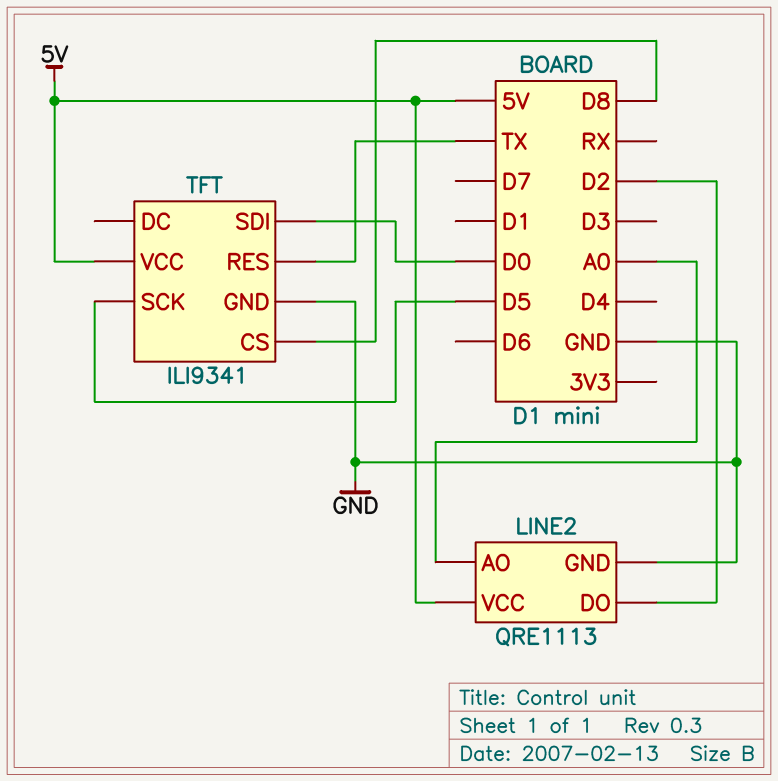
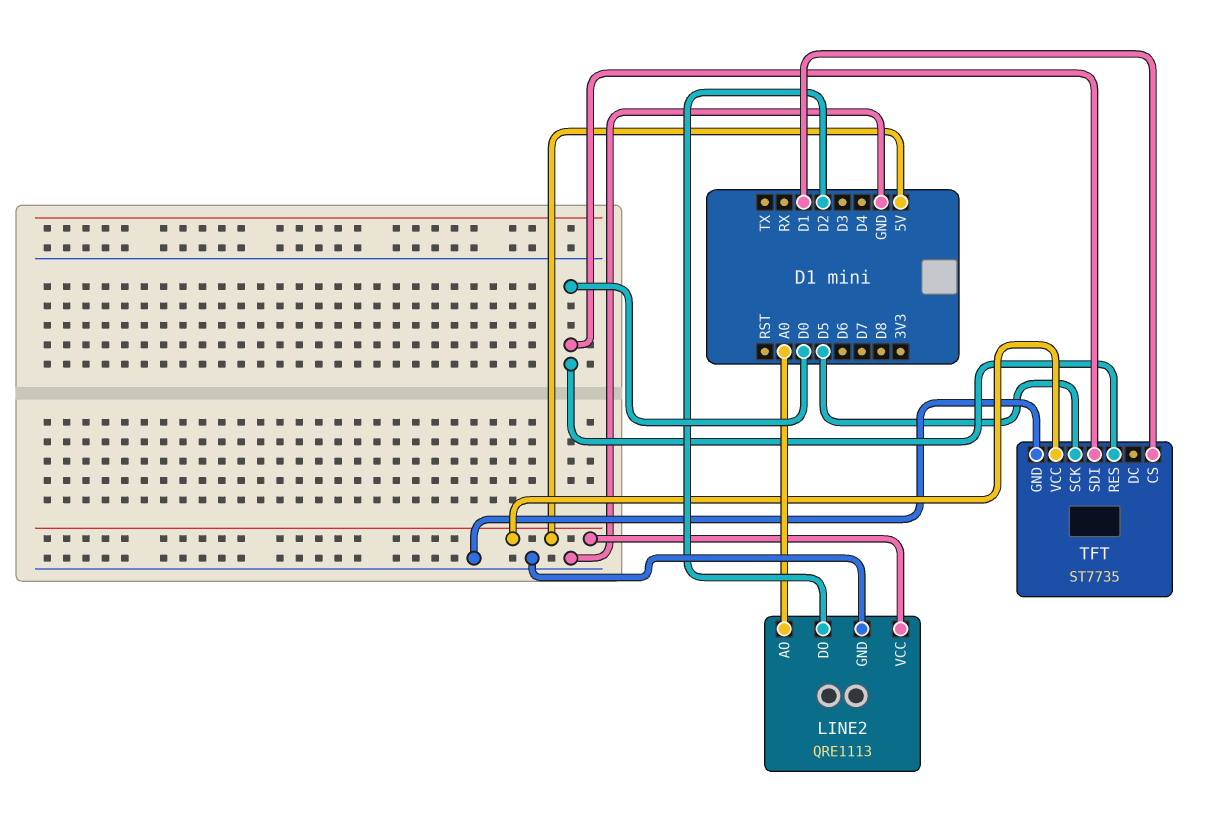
TFT: ILI9341 -> ST7735
TFT pin CS: D8 -> D1
TFT pin RES: TX -> D0

